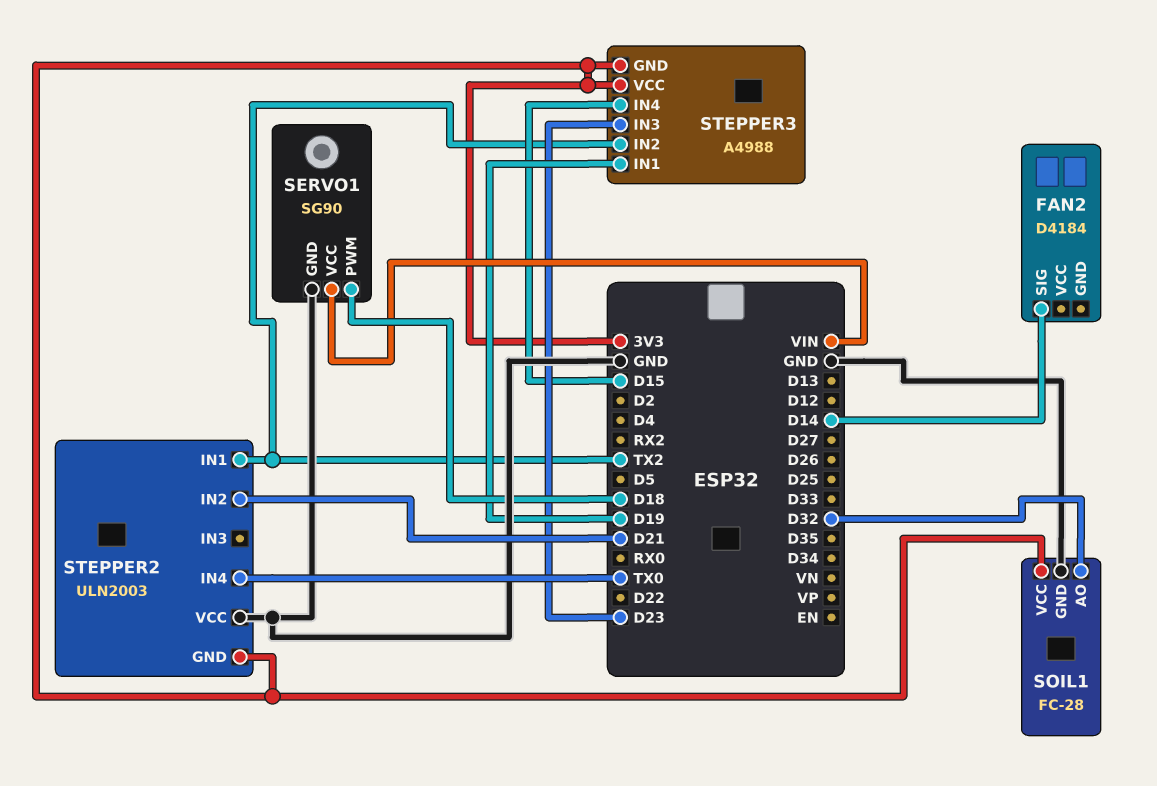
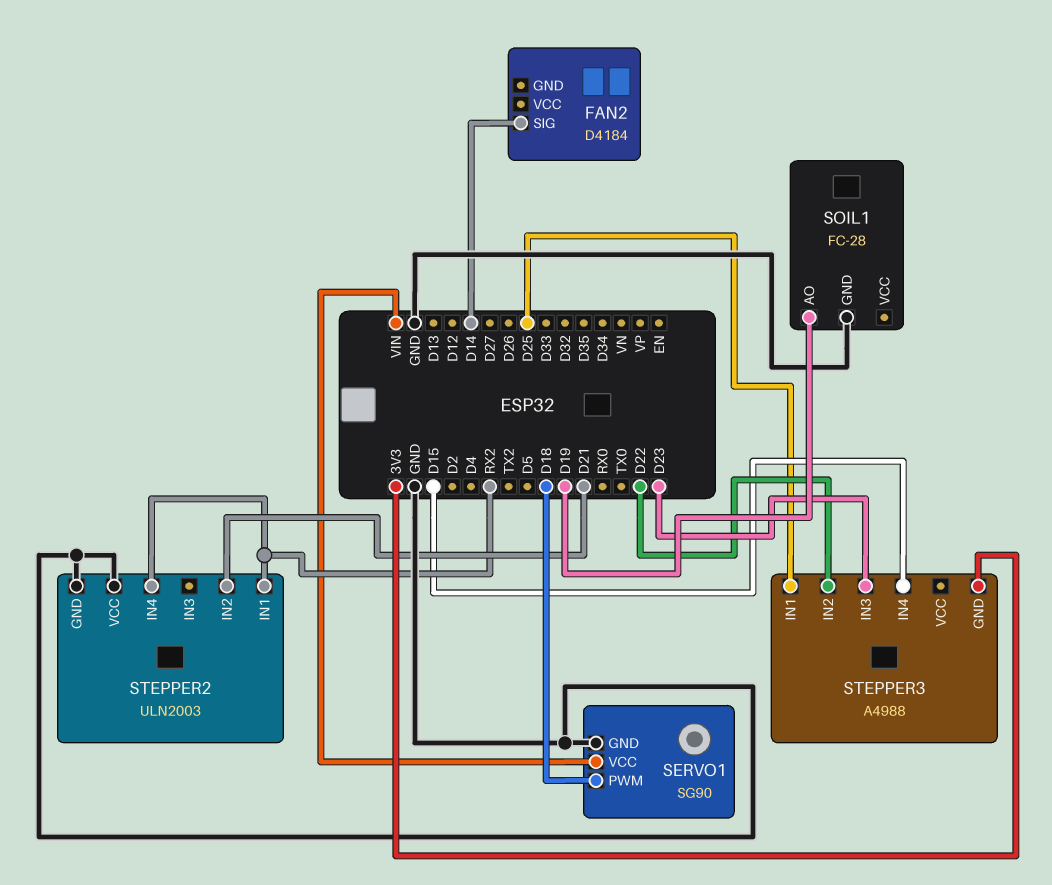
SOIL1 pin AO: D32 -> D19
SOIL1 pin VCC: 3V3 -> none
STEPPER2 pin GND: 3V3 -> GND
STEPPER2 pin IN1: TX2 -> RX2
STEPPER2 pin IN4: TX0 -> RX2
STEPPER3 pin IN1: D19 -> D25
STEPPER3 pin IN2: TX2 -> D22
STEPPER3 pin VCC: 3V3 -> none

